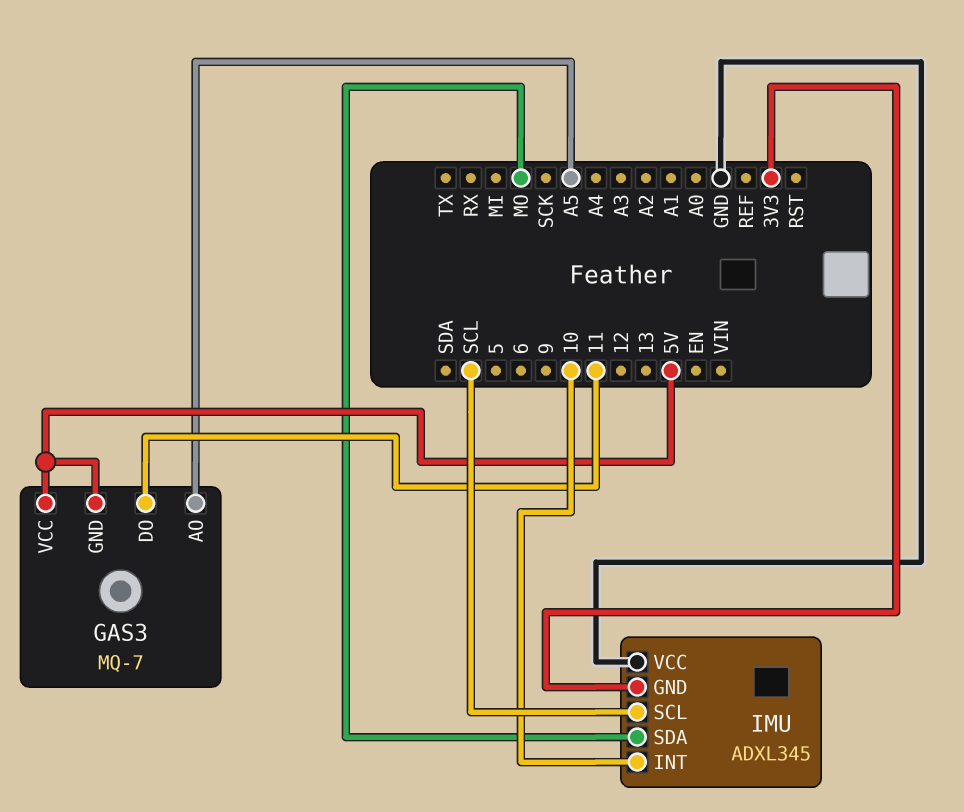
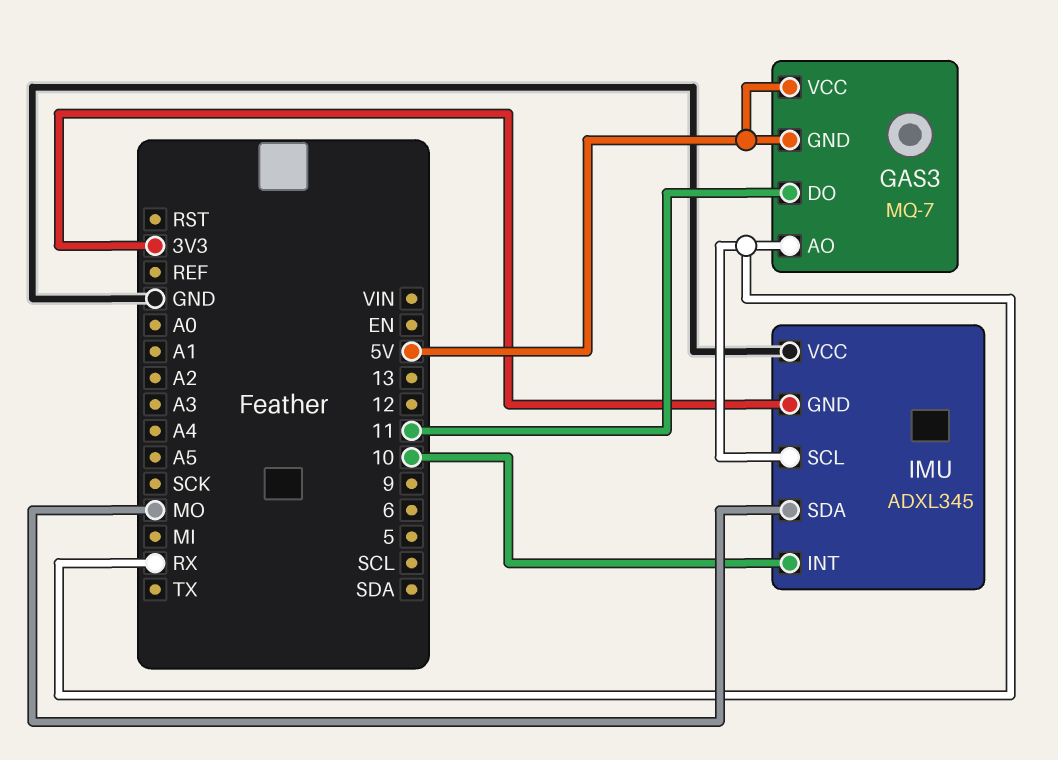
GAS3 pin AO: A5 -> RX
IMU pin SCL: SCL -> RX

